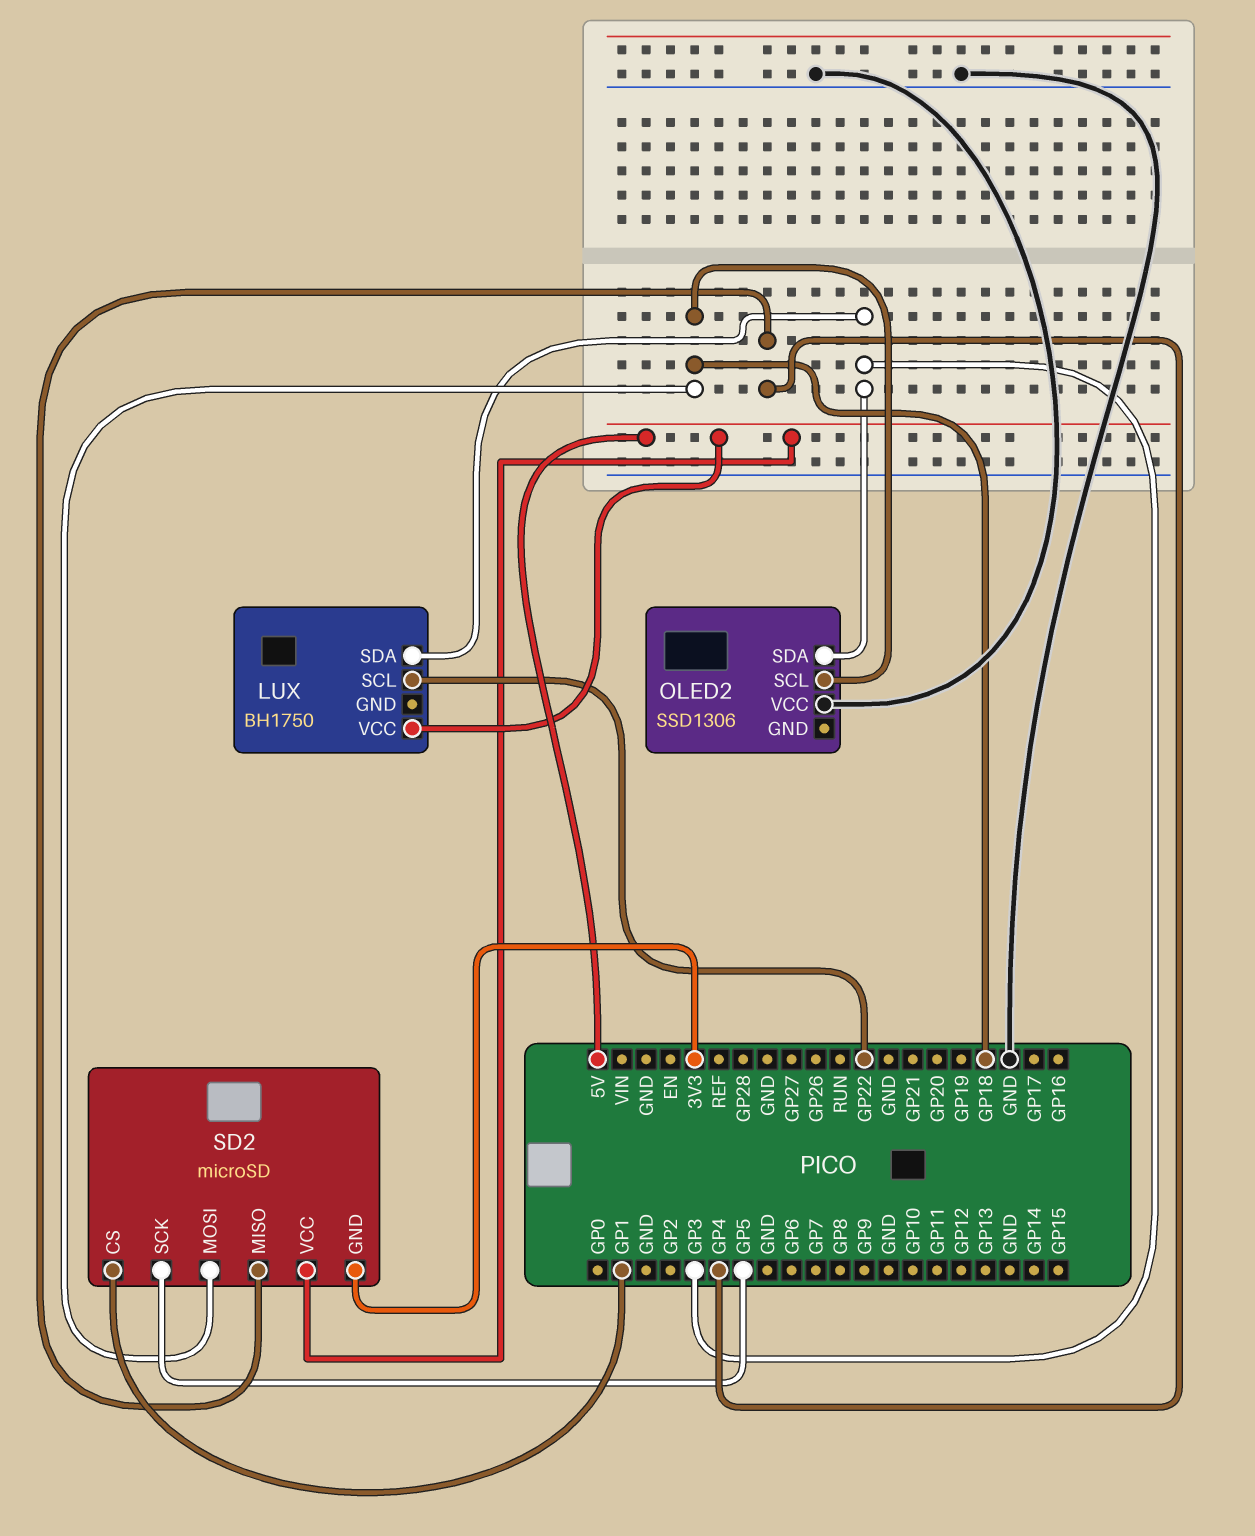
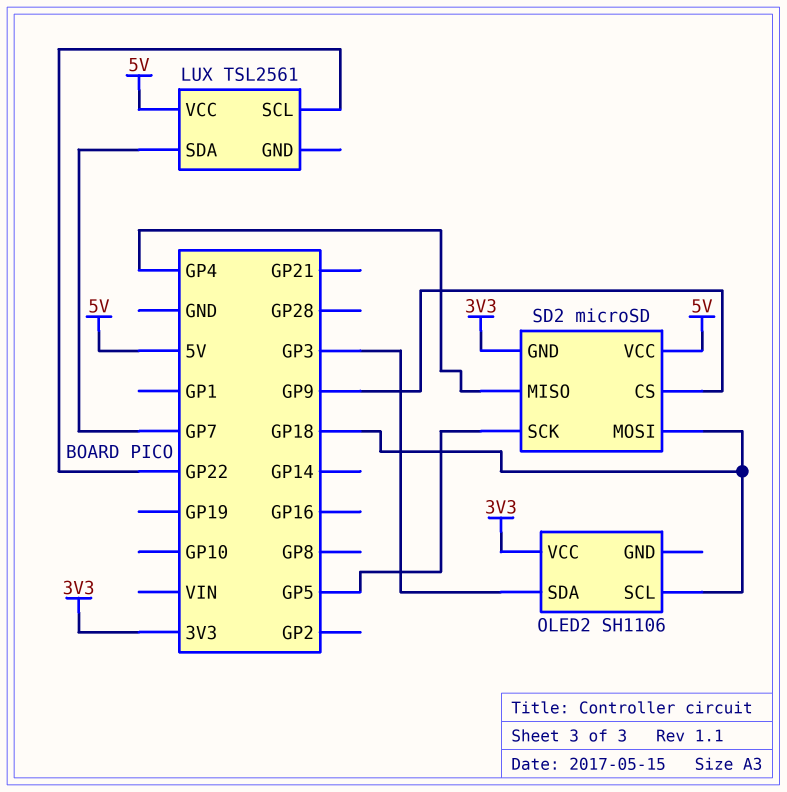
LUX: BH1750 -> TSL2561
LUX pin SDA: GP3 -> GP7
OLED2: SSD1306 -> SH1106
OLED2 pin VCC: GND -> 3V3
SD2 pin CS: GP1 -> GP9

